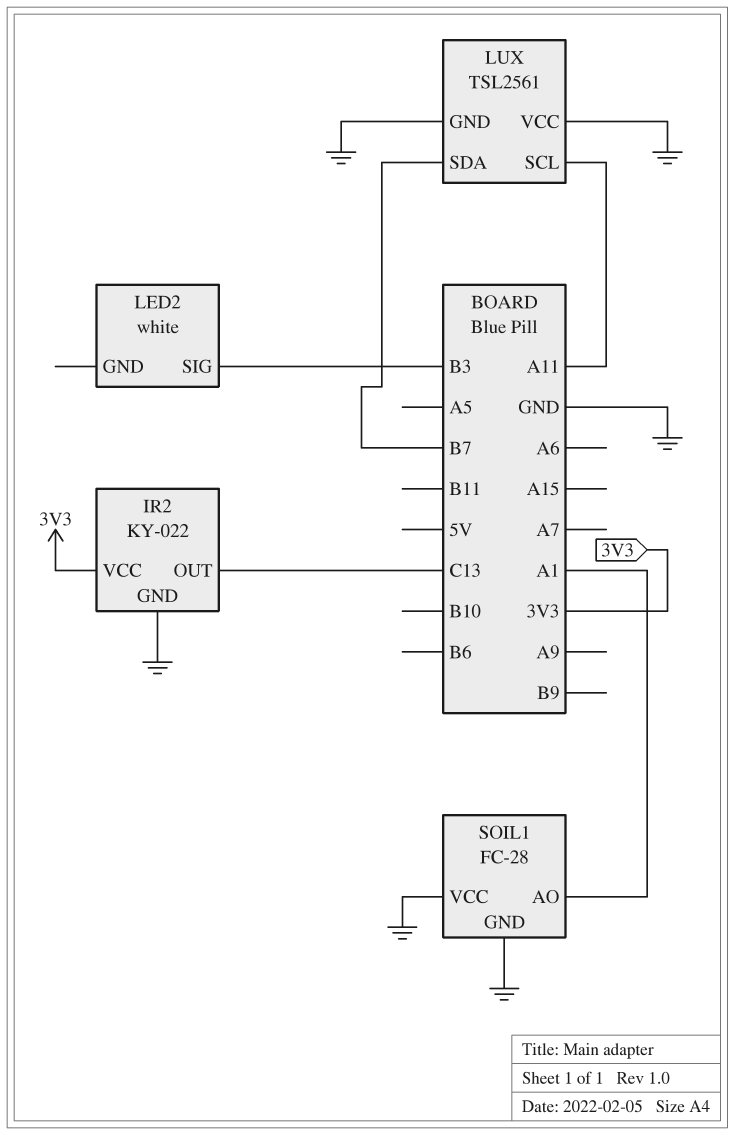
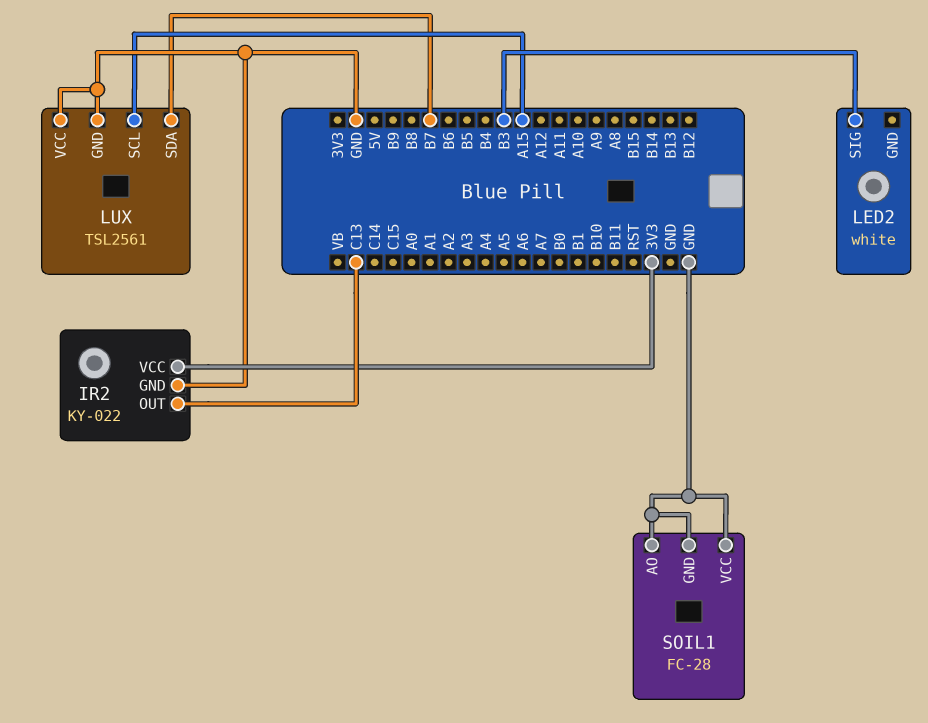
LUX pin SCL: A11 -> A15
SOIL1 pin AO: A1 -> GND

